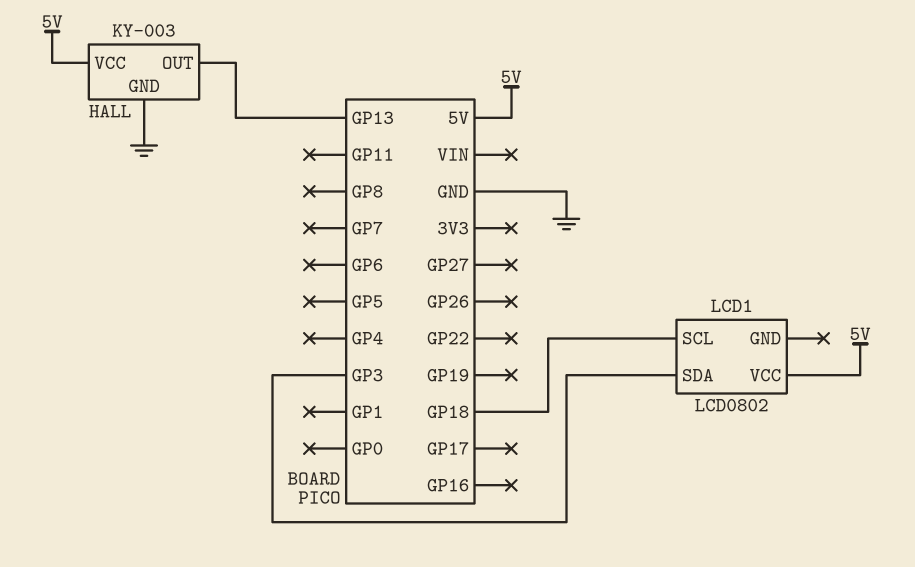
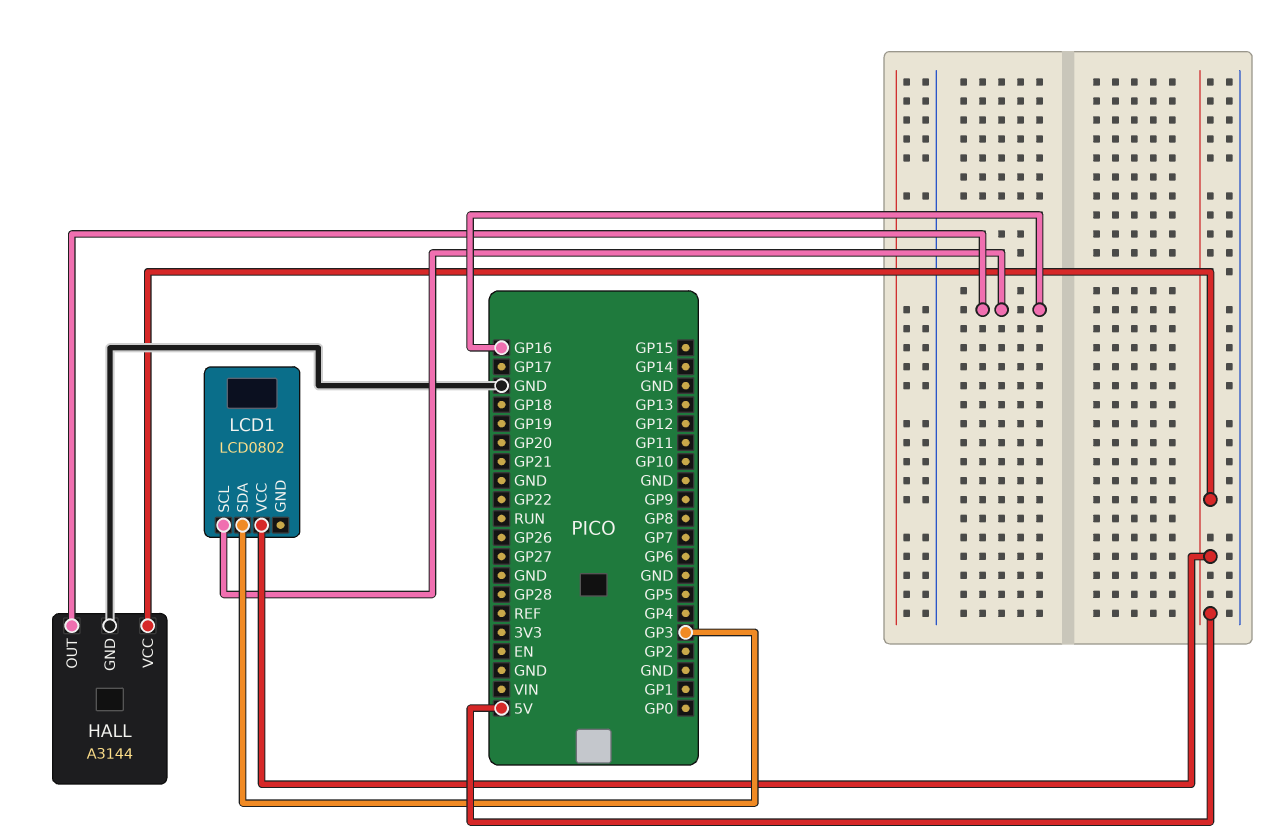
HALL: KY-003 -> A3144
HALL pin OUT: GP13 -> GP16
LCD1 pin SCL: GP18 -> GP16

